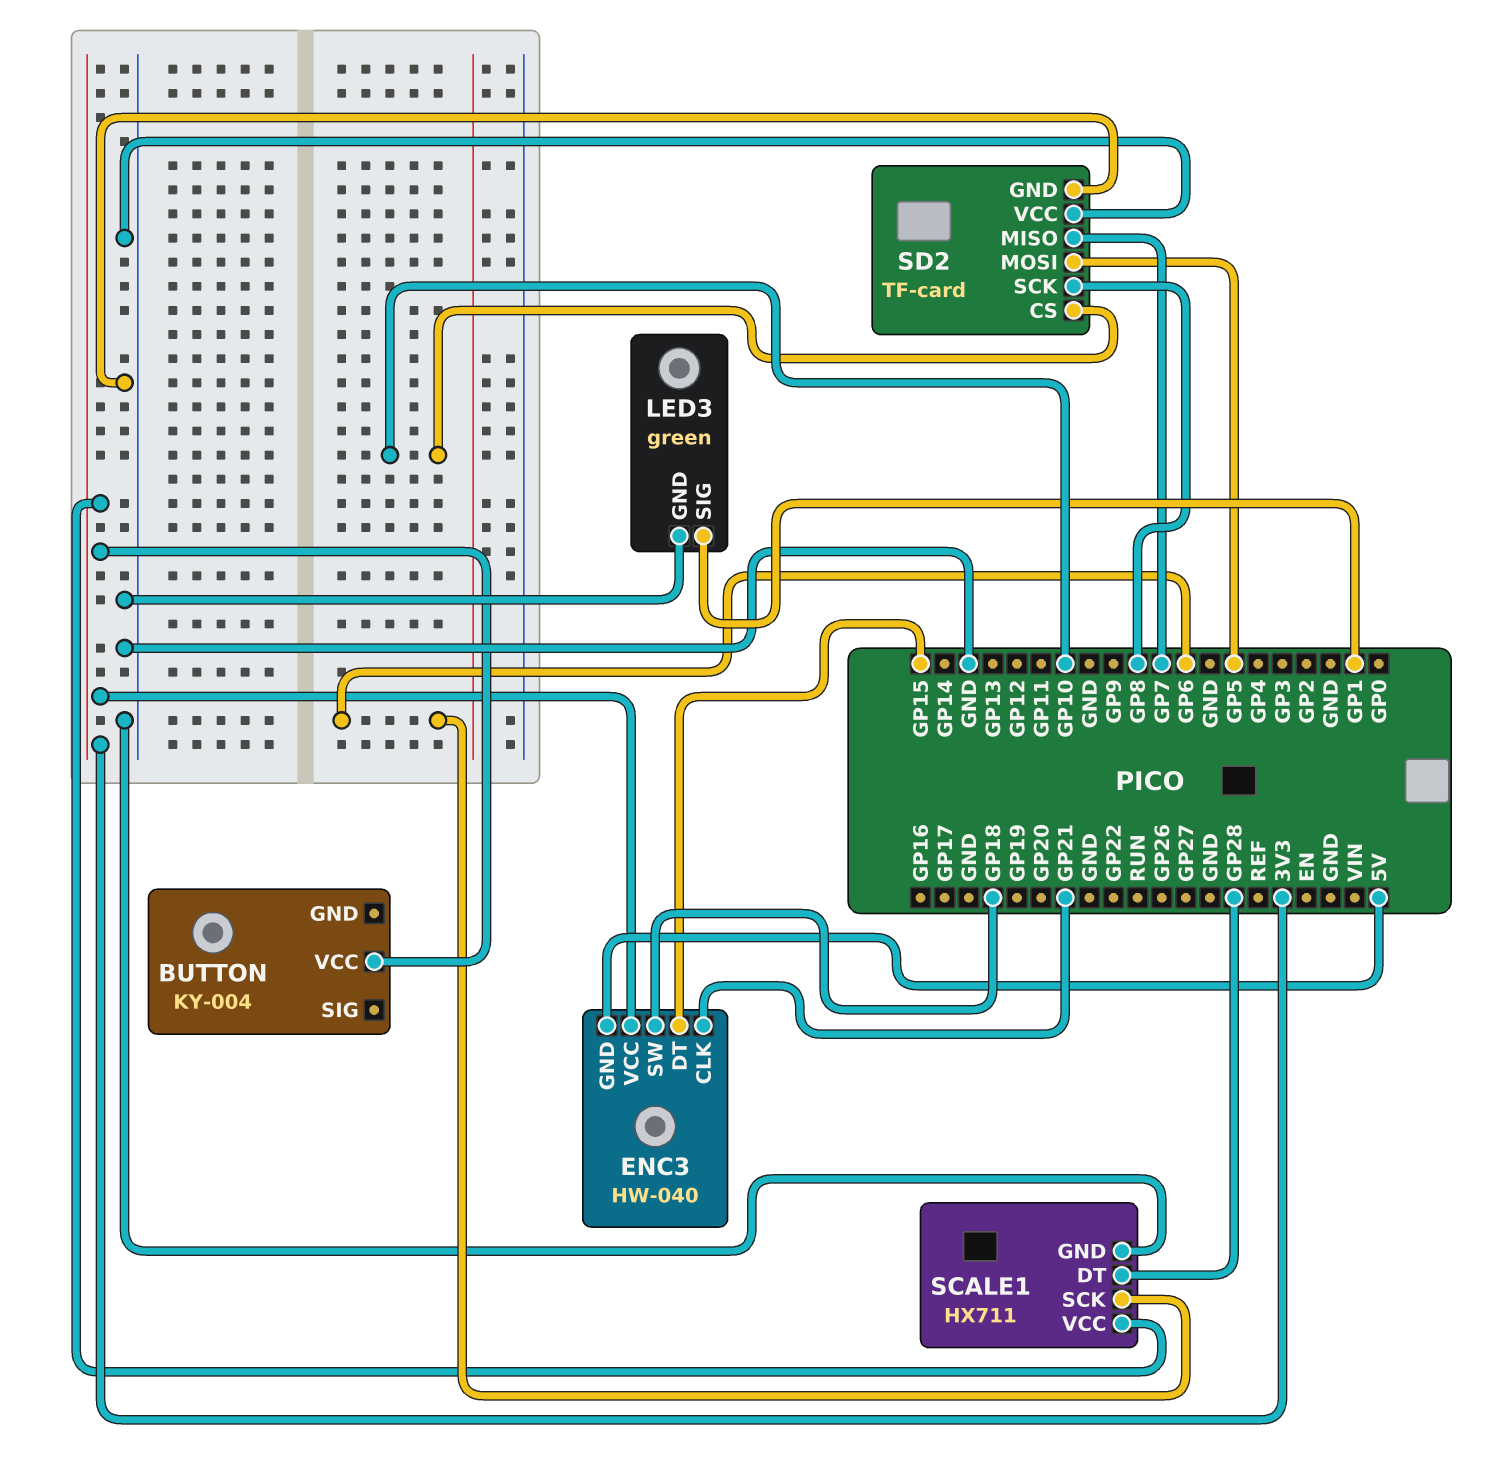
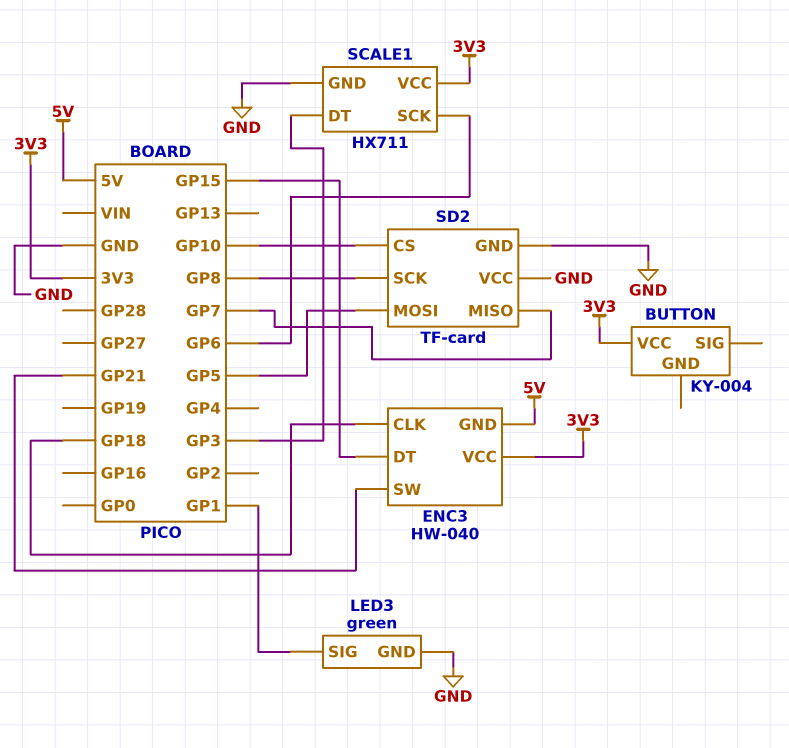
ENC3 pin CLK: GP21 -> GP18
ENC3 pin SW: GP18 -> GP21
SCALE1 pin DT: GP28 -> GP3

